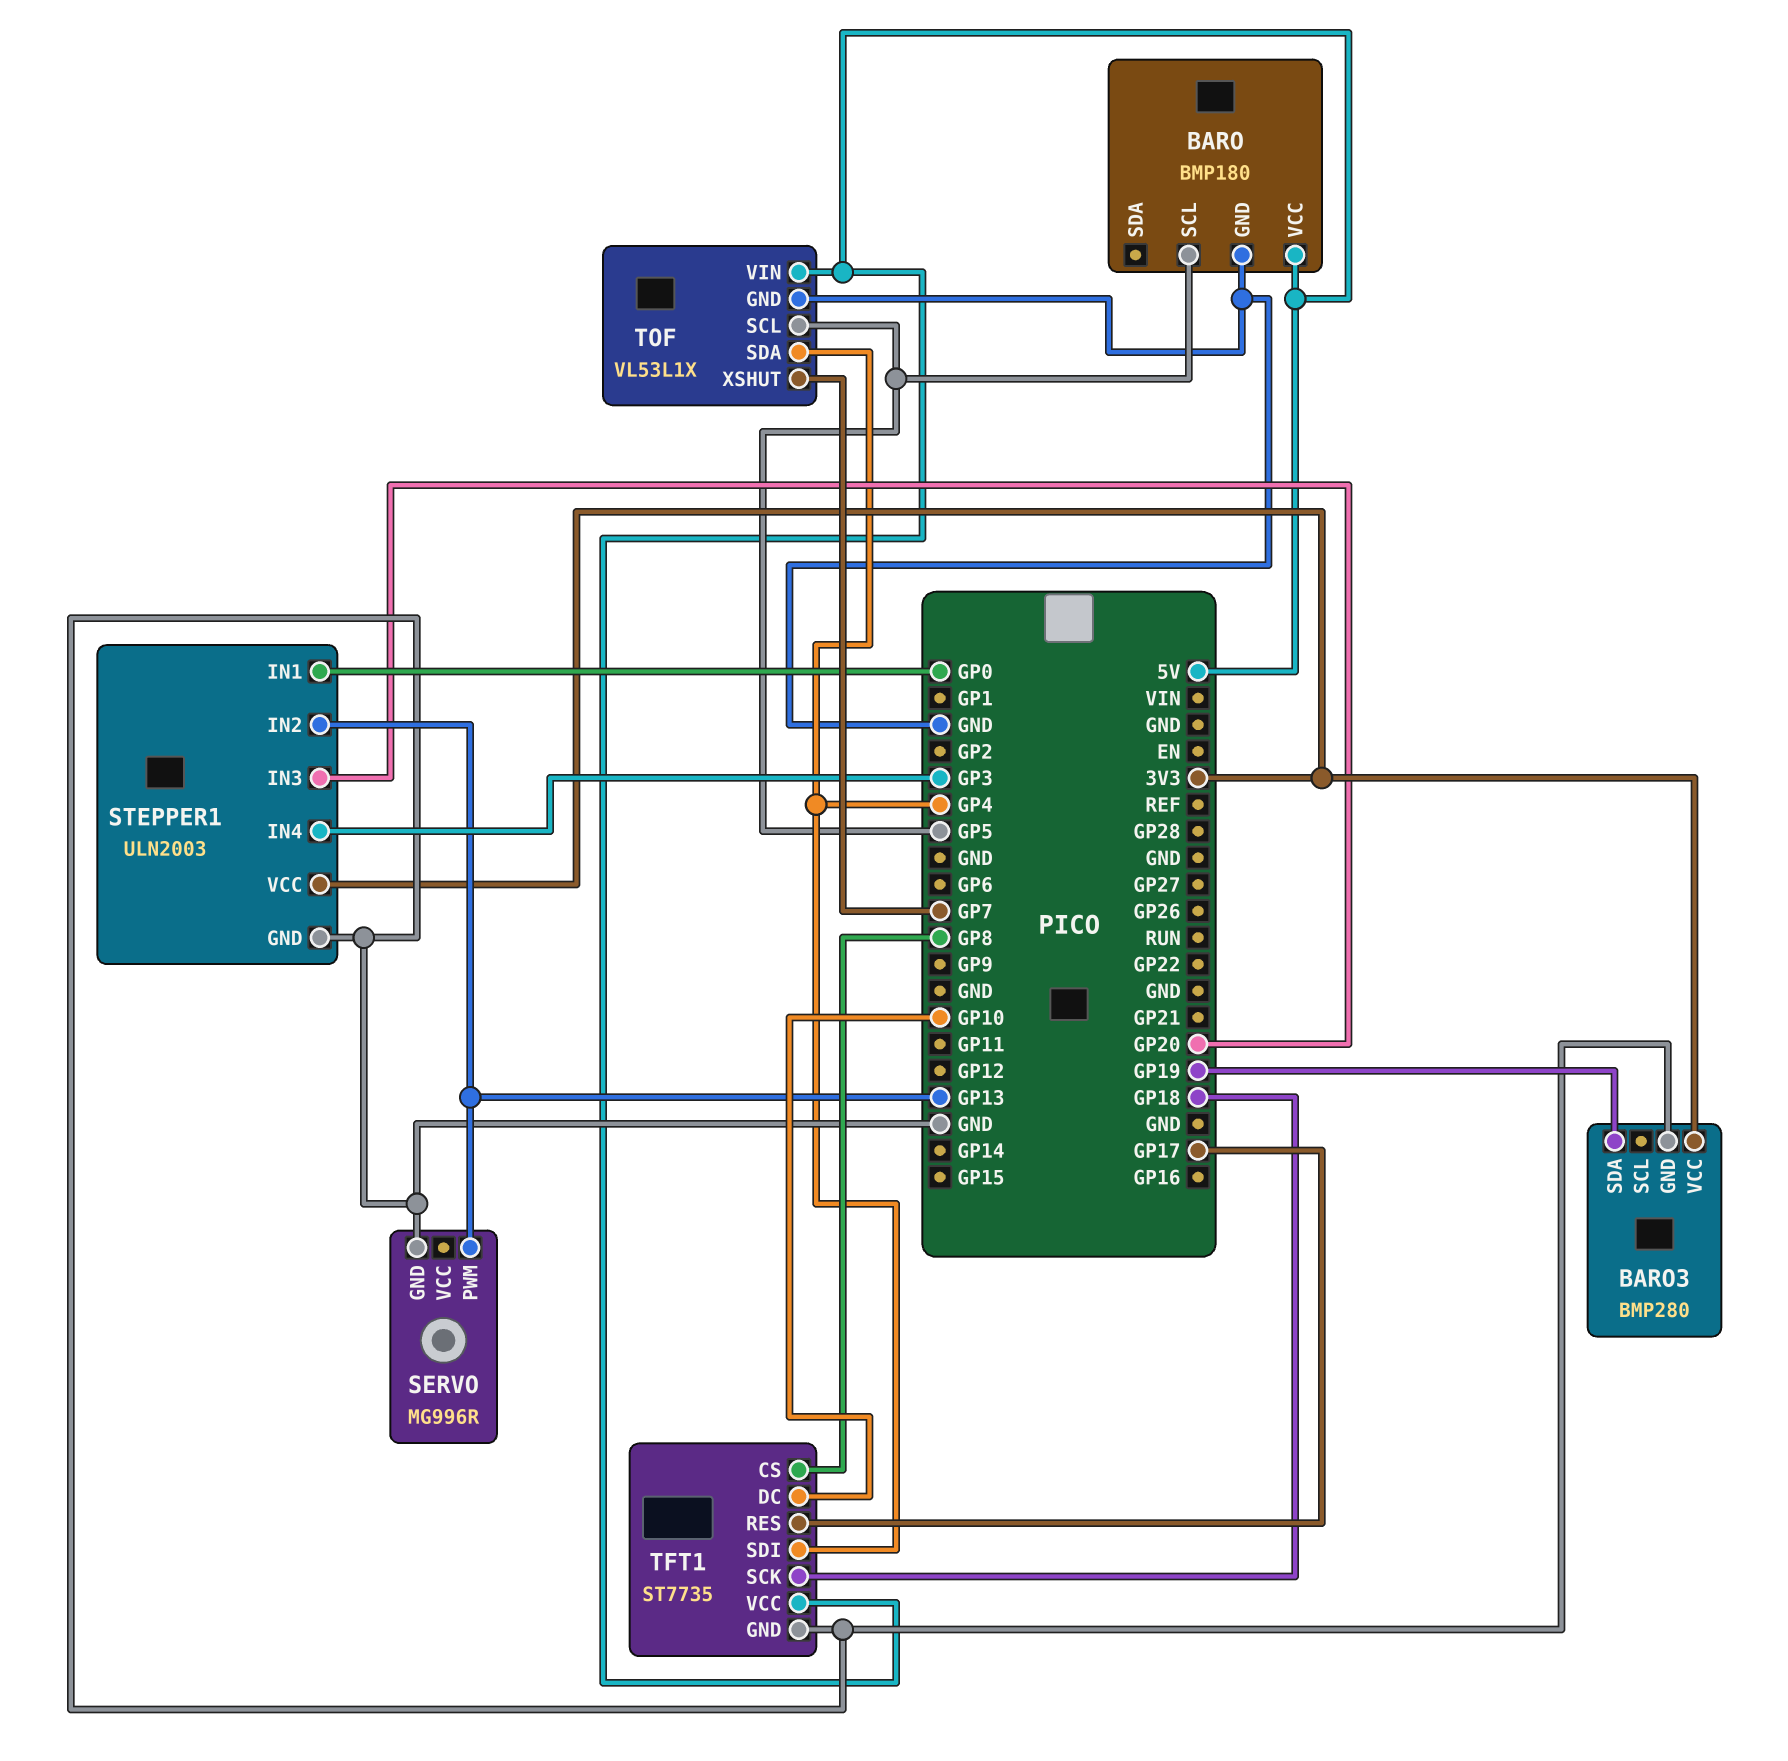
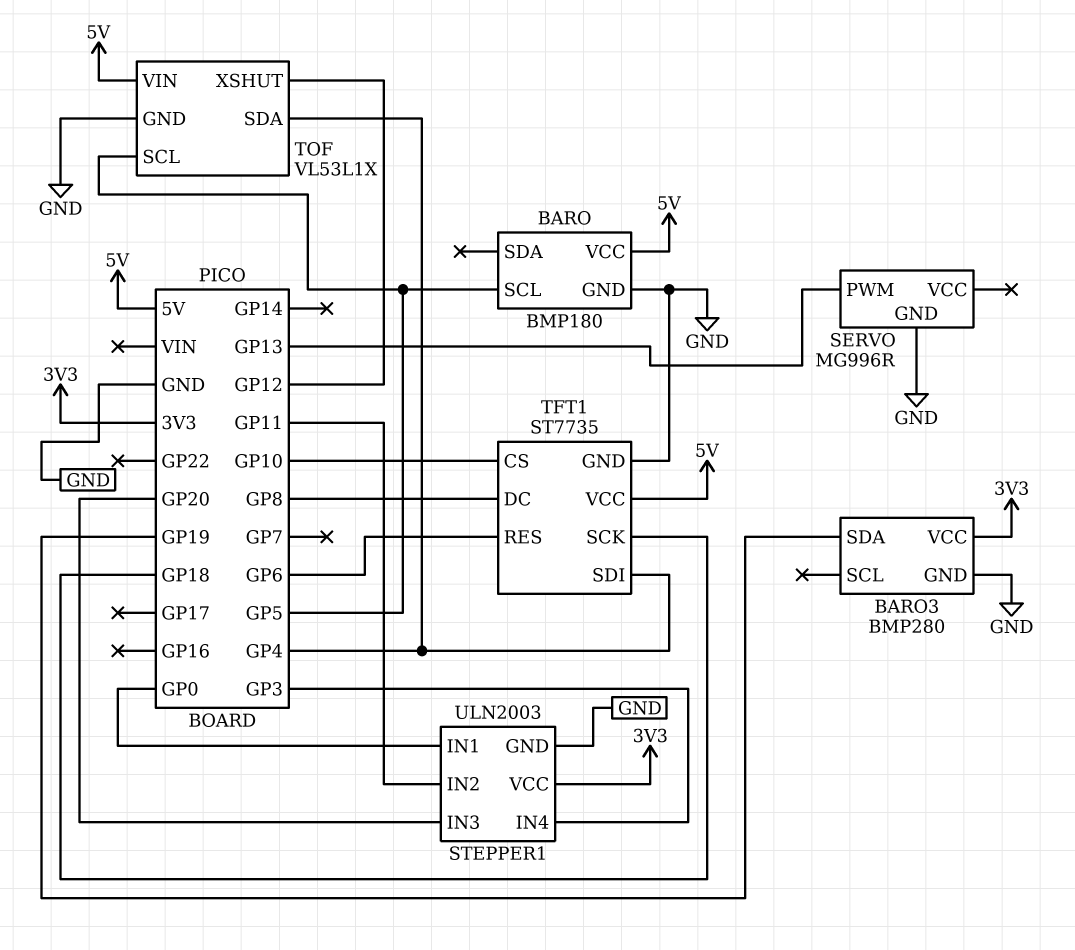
STEPPER1 pin IN2: GP13 -> GP11
TFT1 pin CS: GP8 -> GP10
TFT1 pin DC: GP10 -> GP8
TFT1 pin RES: GP17 -> GP6
TOF pin XSHUT: GP7 -> GP12

